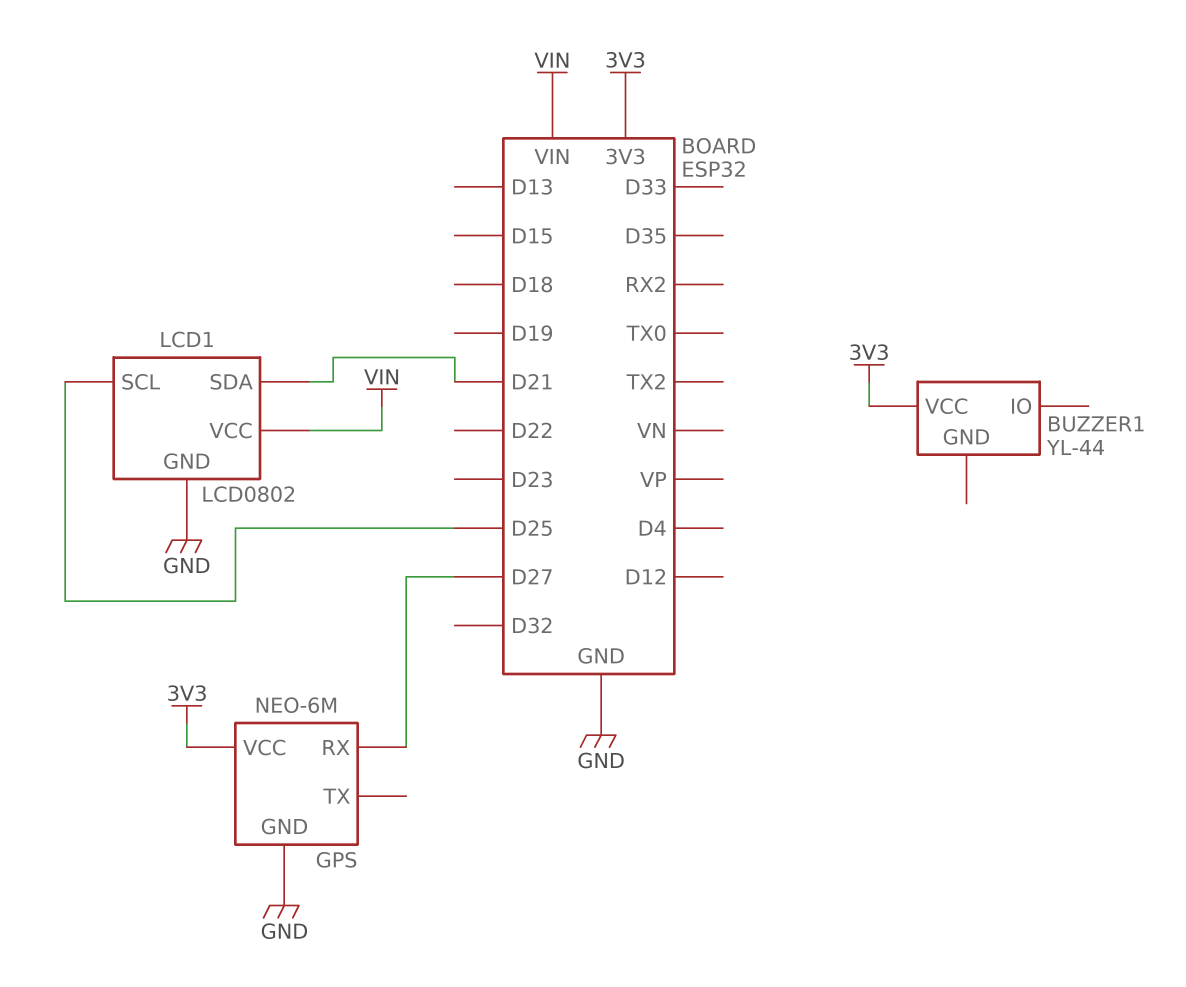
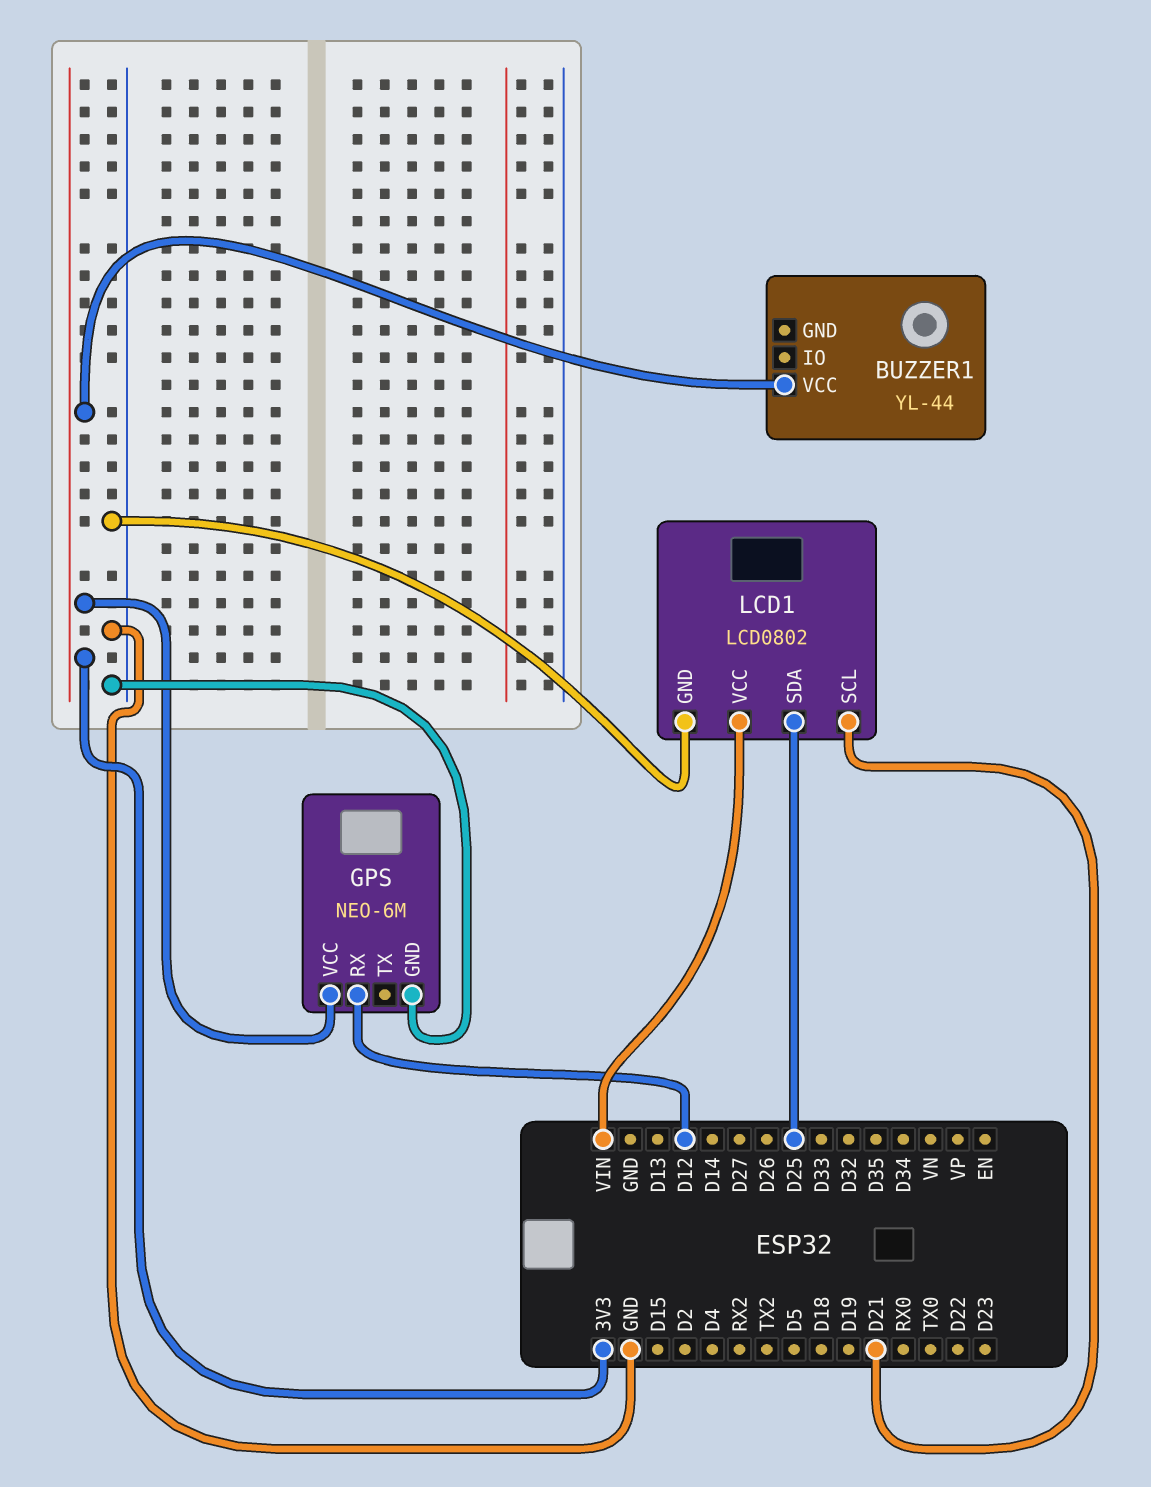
GPS pin RX: D27 -> D12
LCD1 pin SCL: D25 -> D21
LCD1 pin SDA: D21 -> D25

